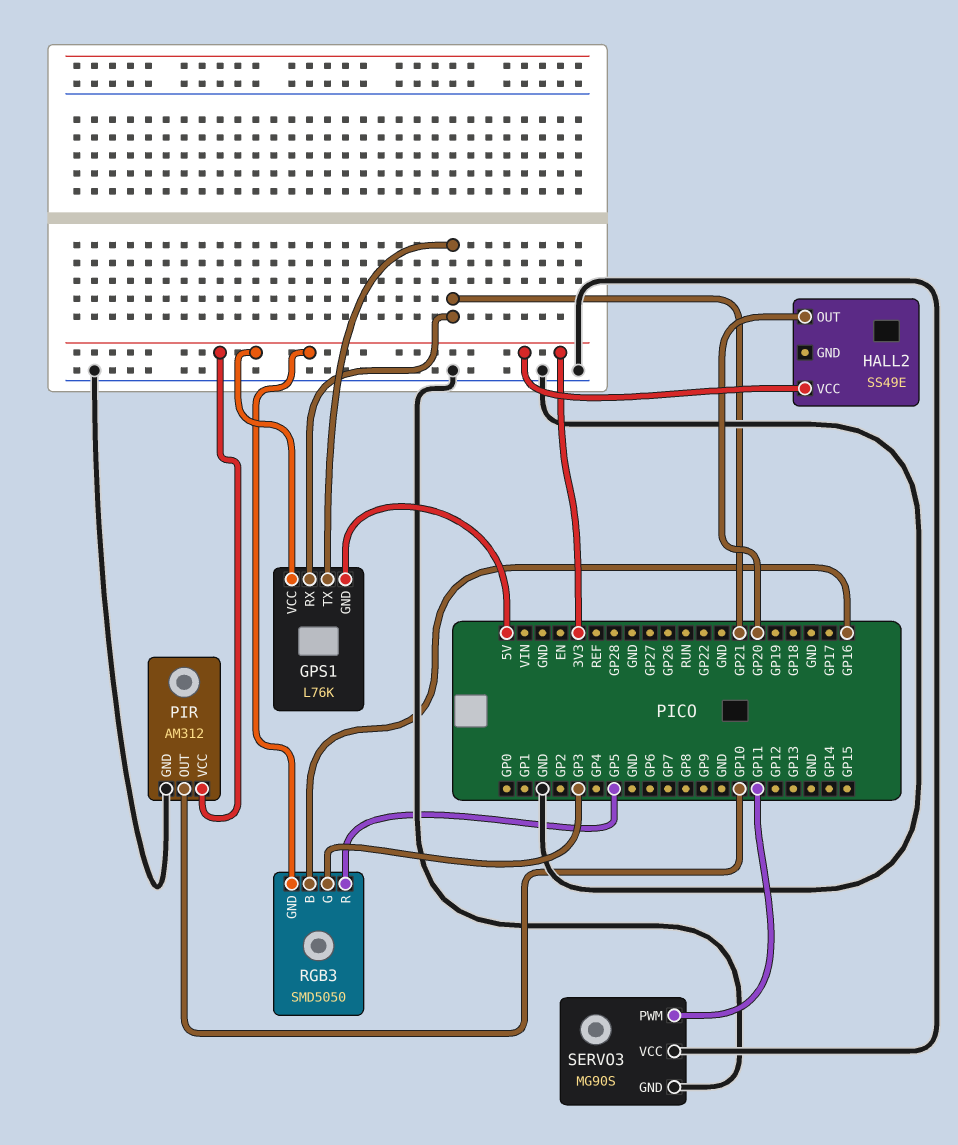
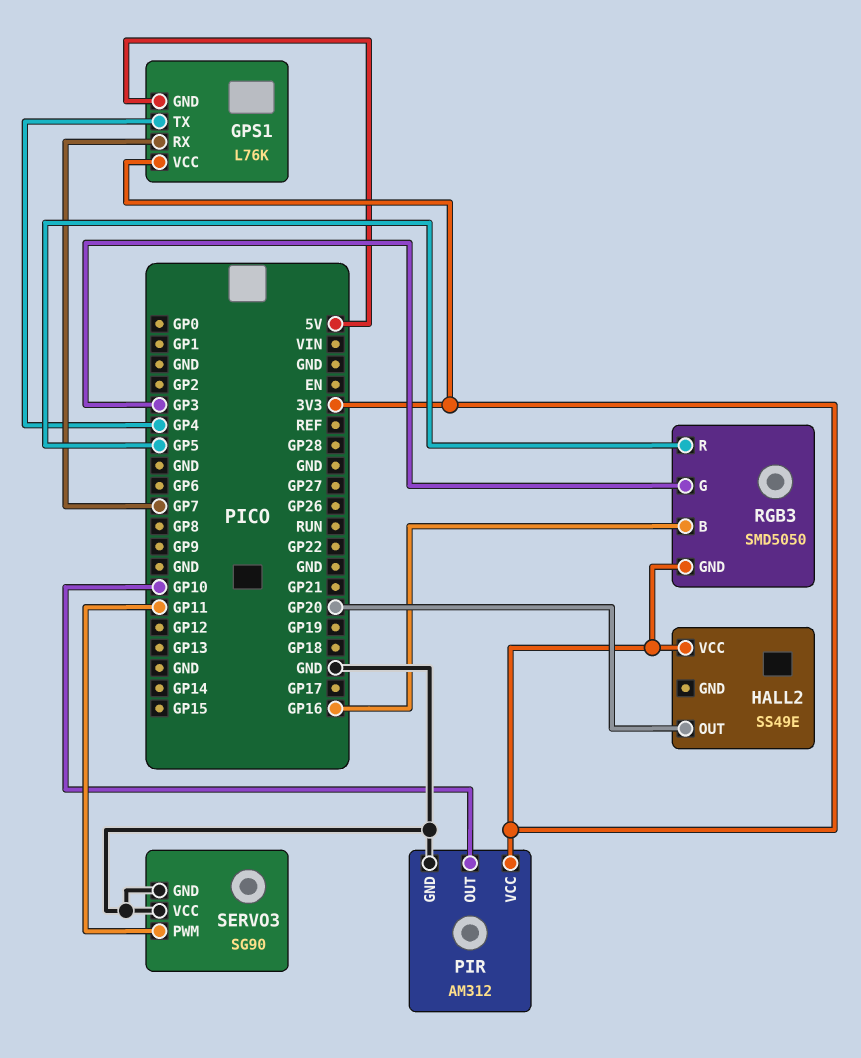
GPS1 pin RX: GP21 -> GP7
GPS1 pin TX: GP21 -> GP4
SERVO3: MG90S -> SG90

